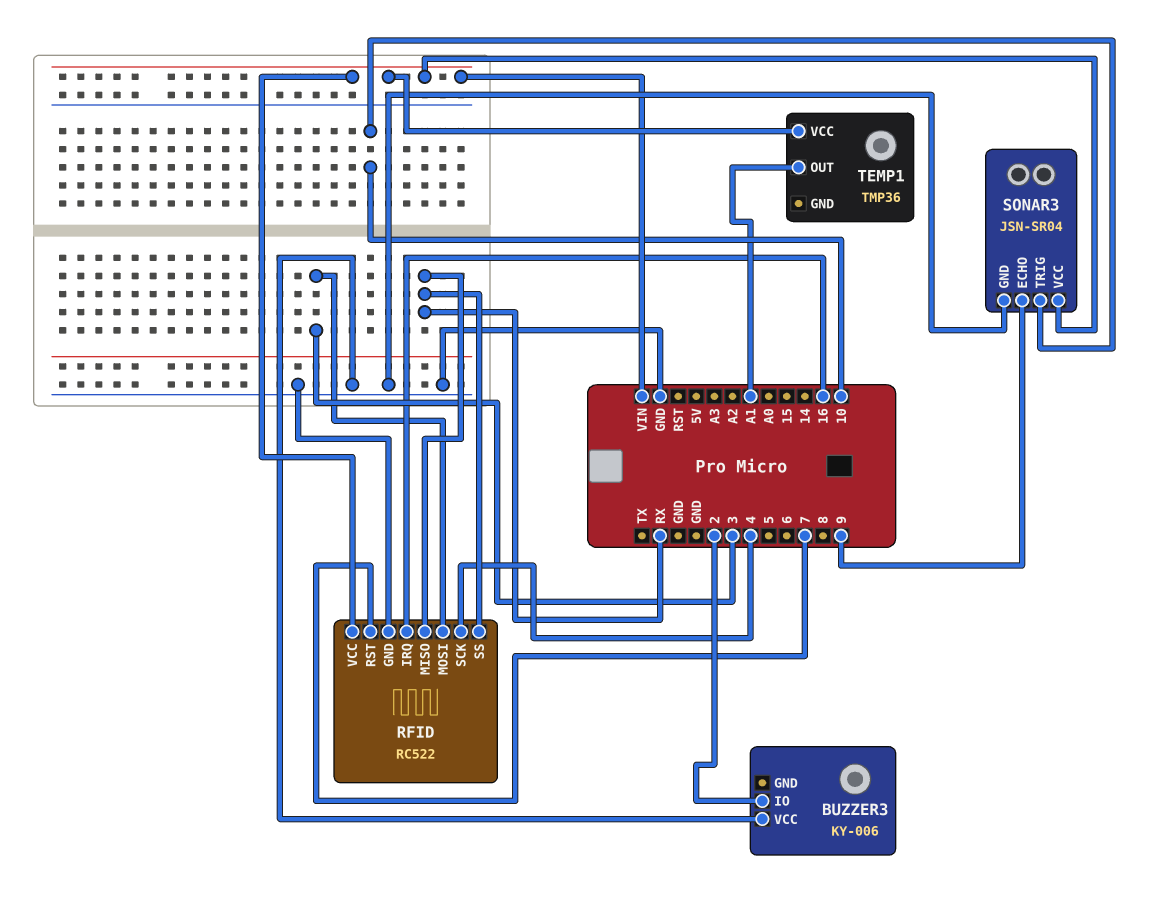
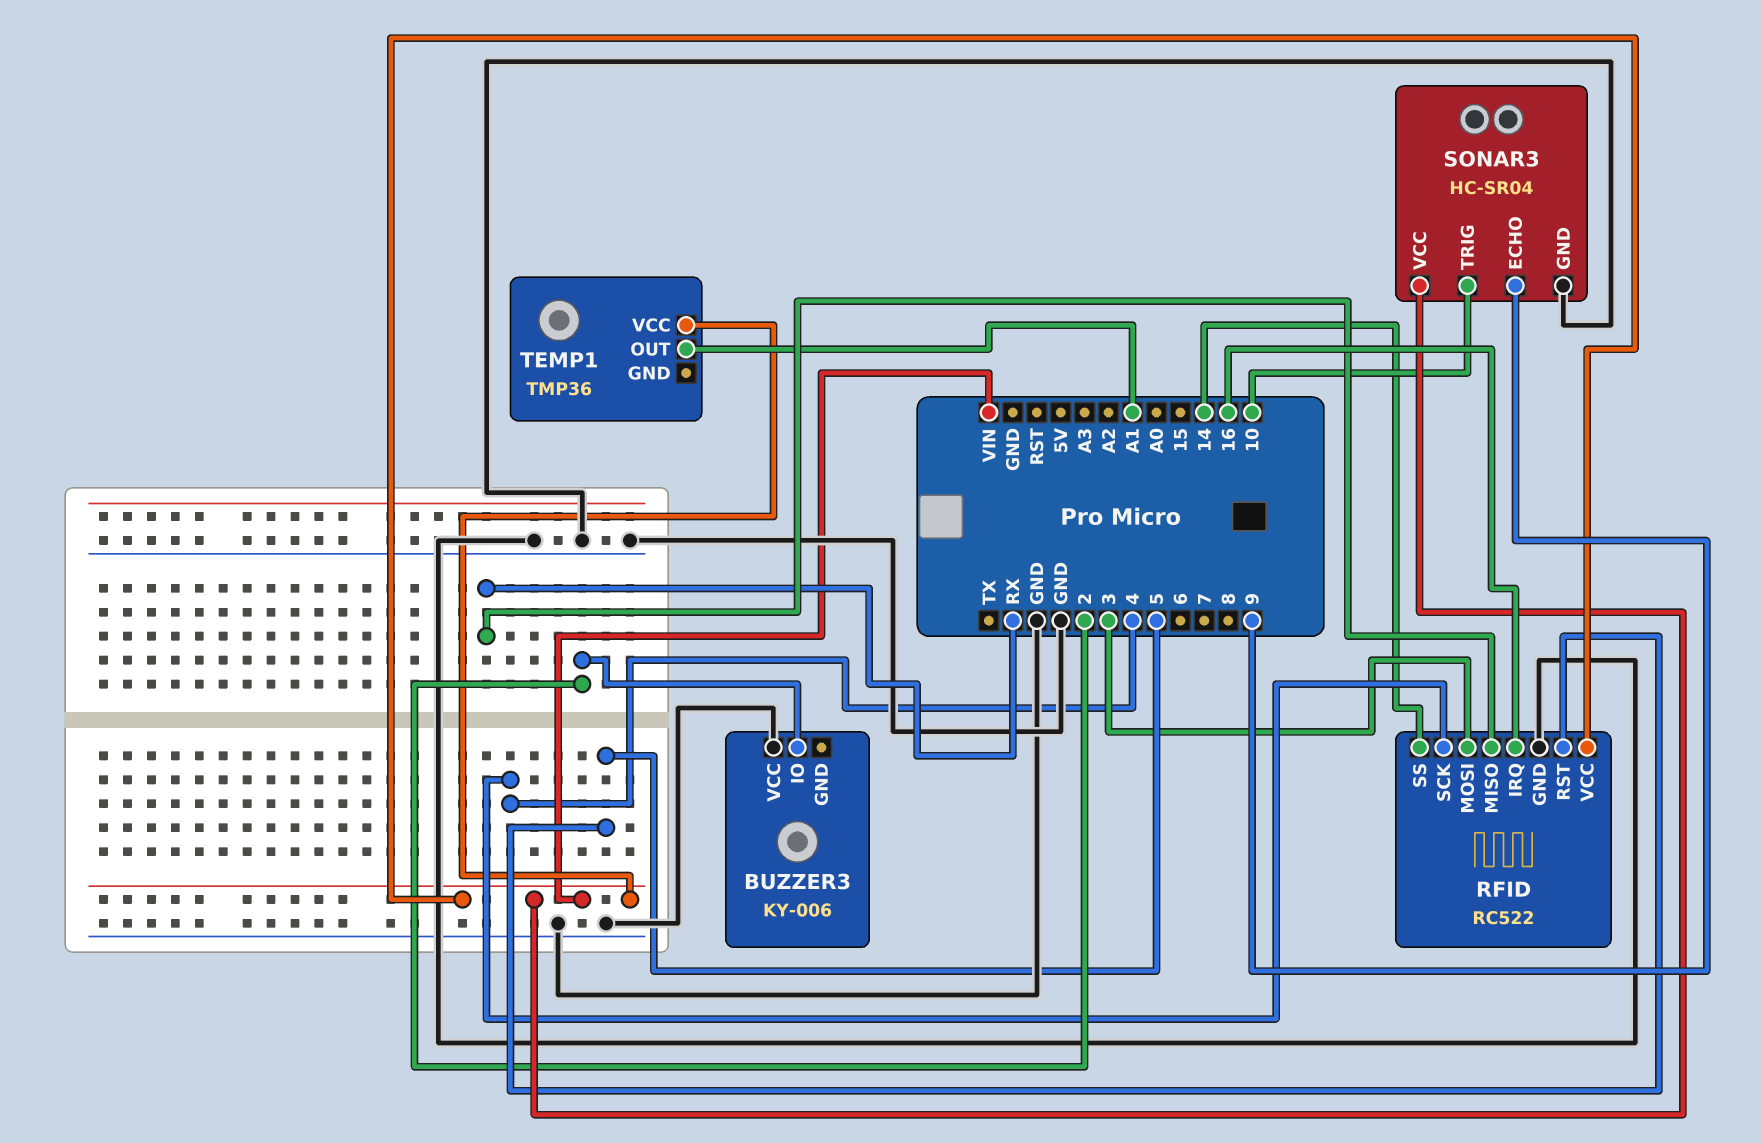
RFID pin RST: 7 -> 5
RFID pin SS: RX -> 14
SONAR3: JSN-SR04 -> HC-SR04

